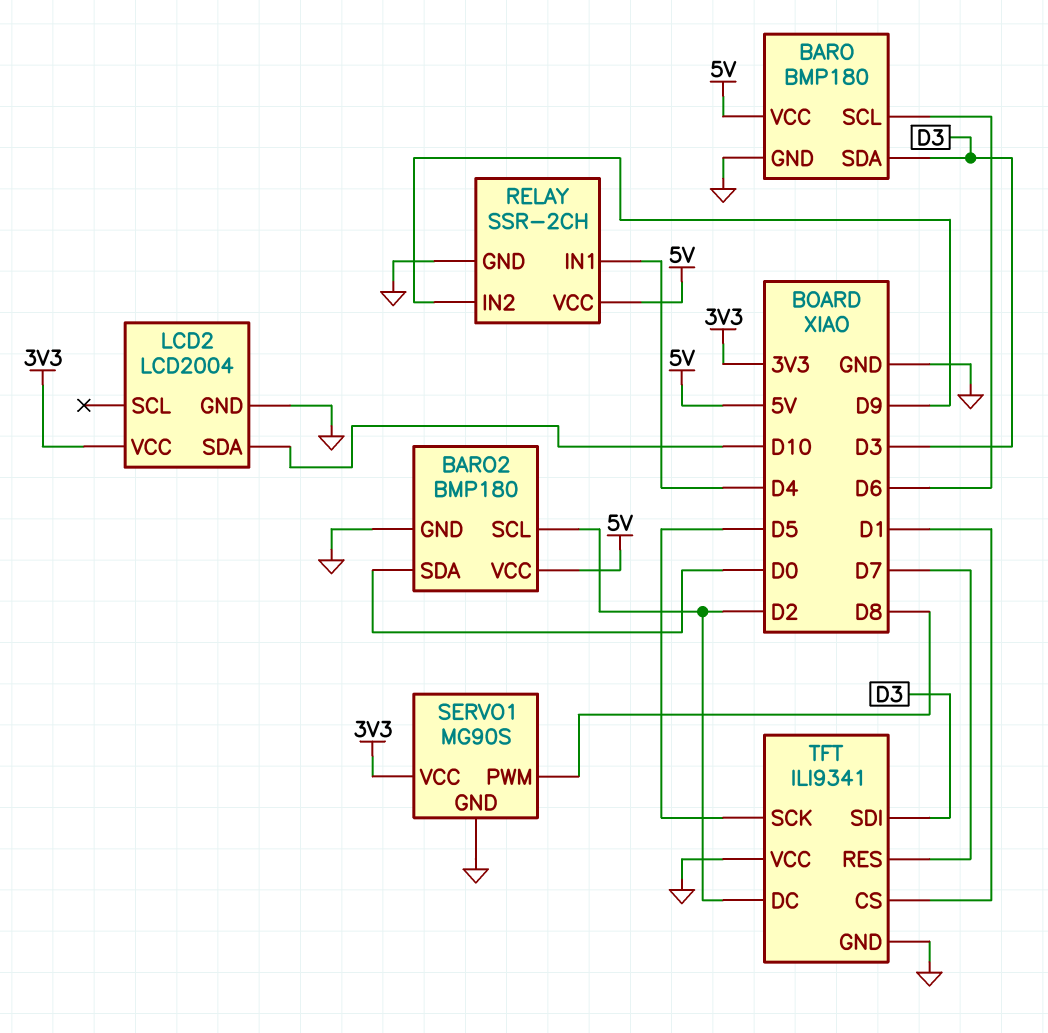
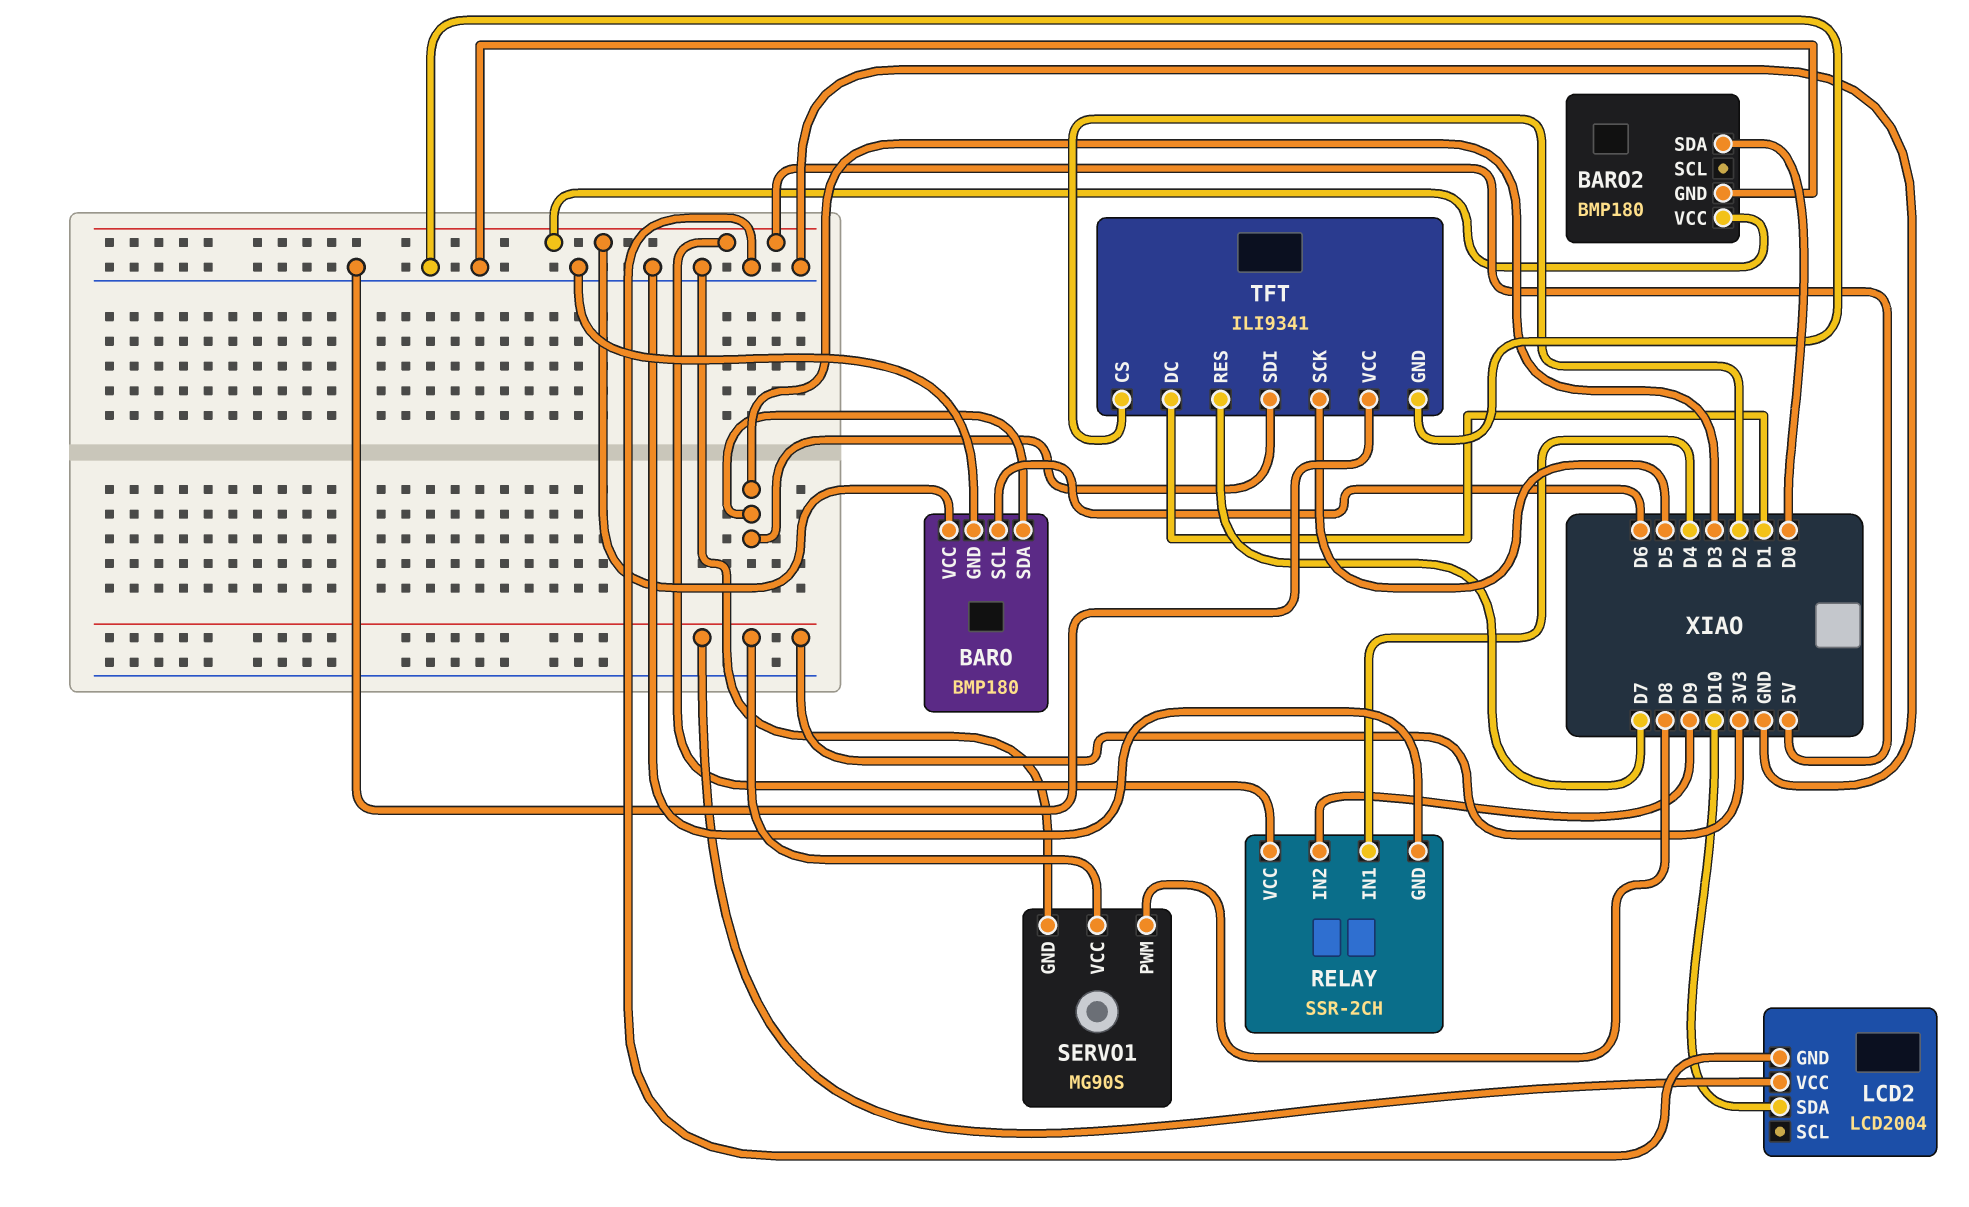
BARO2 pin SCL: D2 -> none
TFT pin CS: D1 -> D2
TFT pin DC: D2 -> D1

